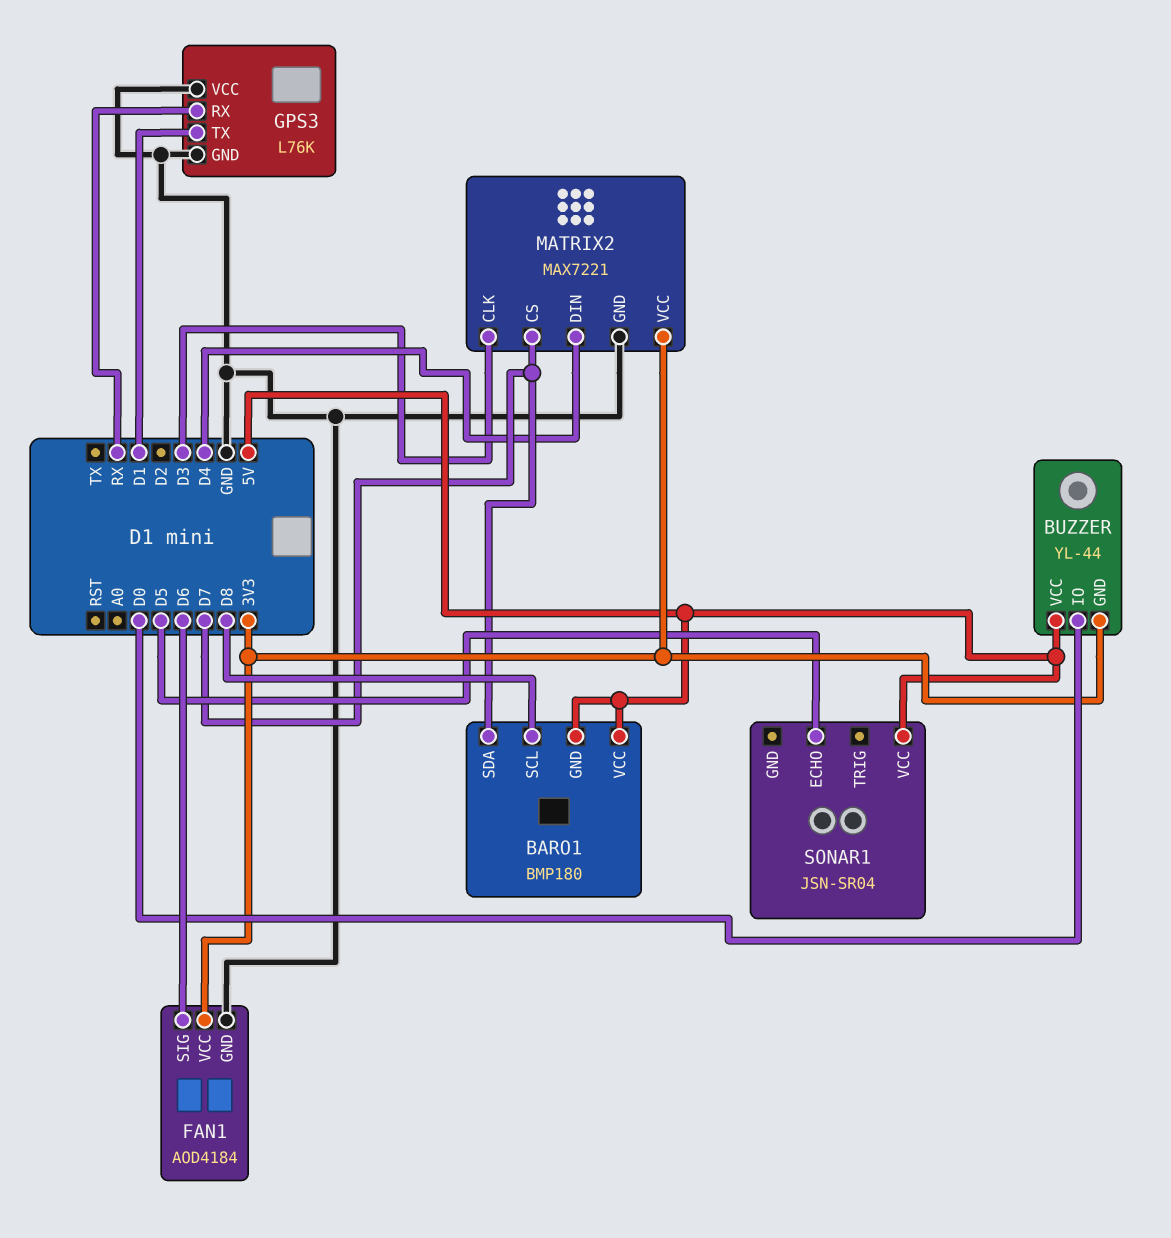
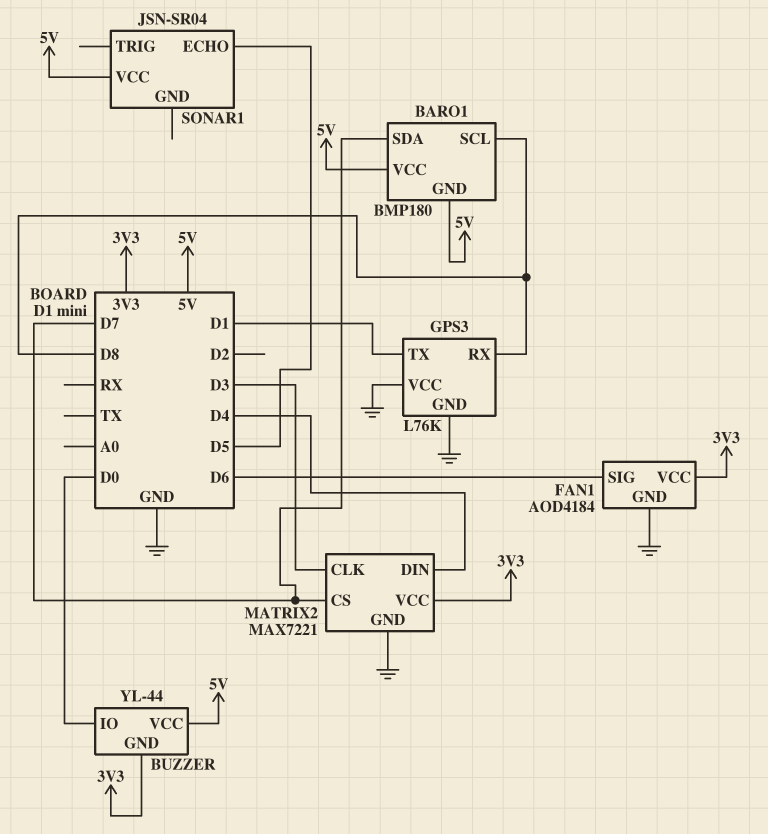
GPS3 pin RX: RX -> D8

